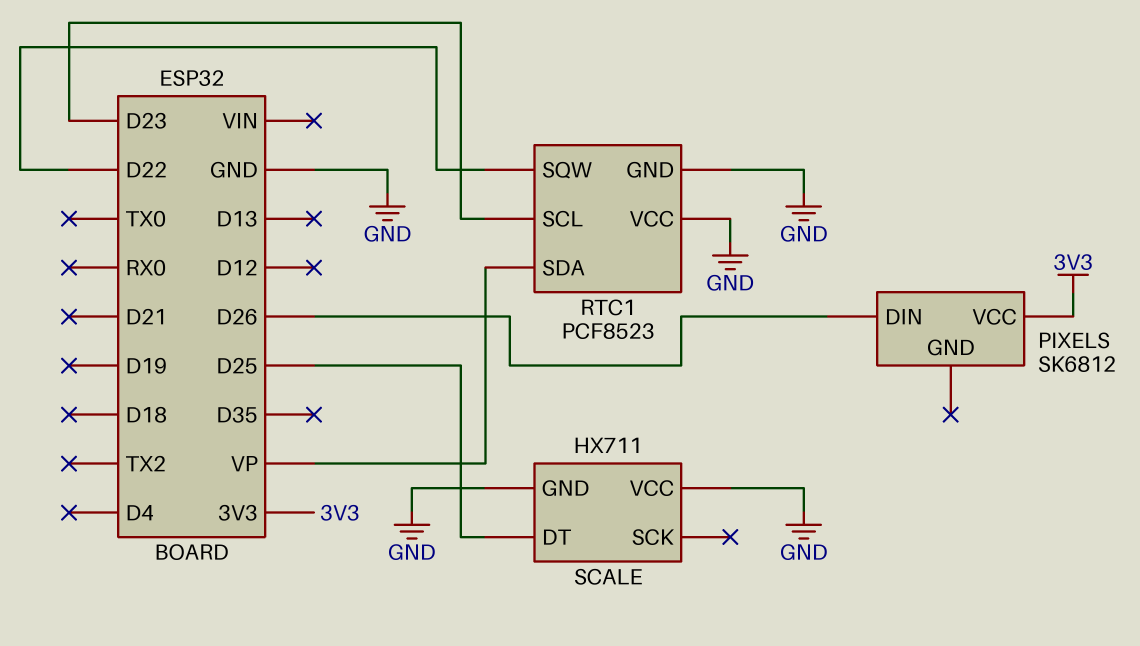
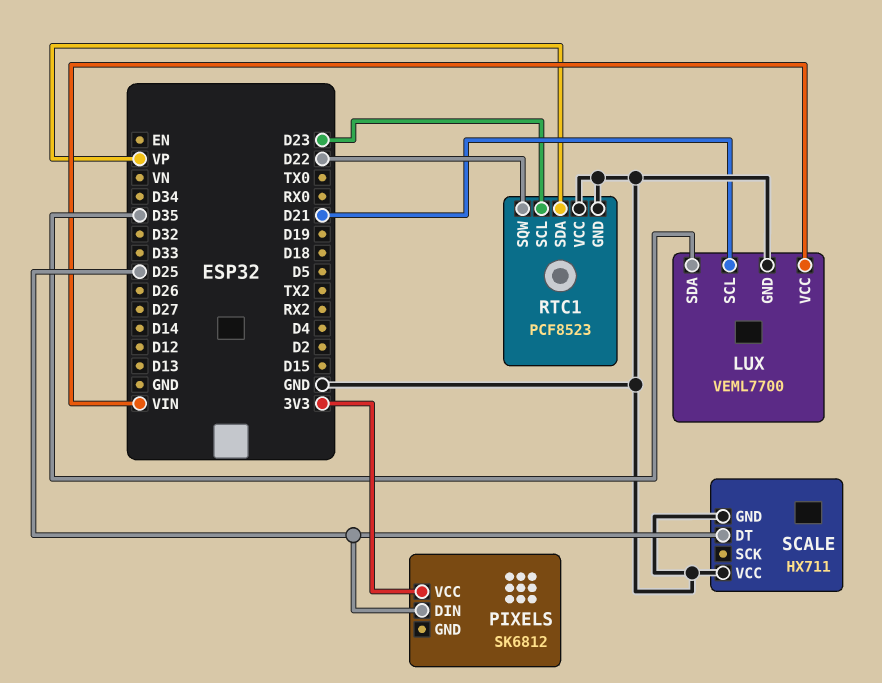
LUX: none -> VEML7700
LUX pin GND: none -> GND
LUX pin SCL: none -> D21
LUX pin SDA: none -> D35
LUX pin VCC: none -> VIN
PIXELS pin DIN: D26 -> D25

